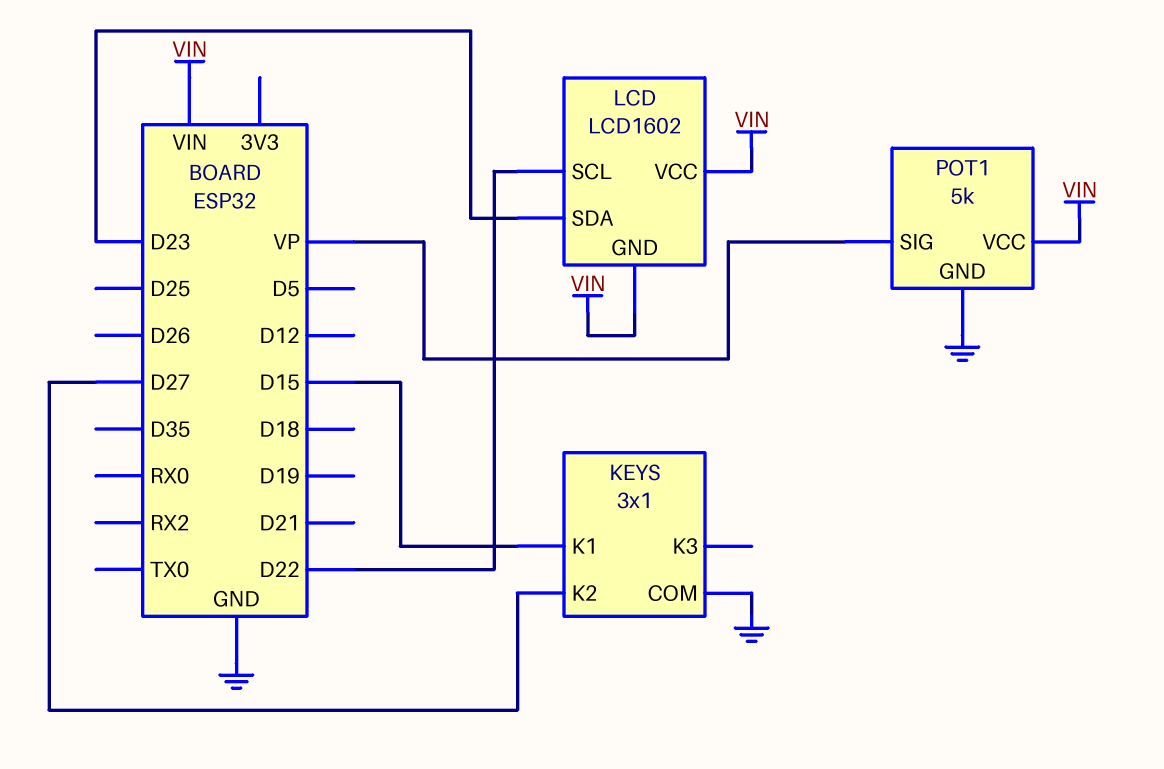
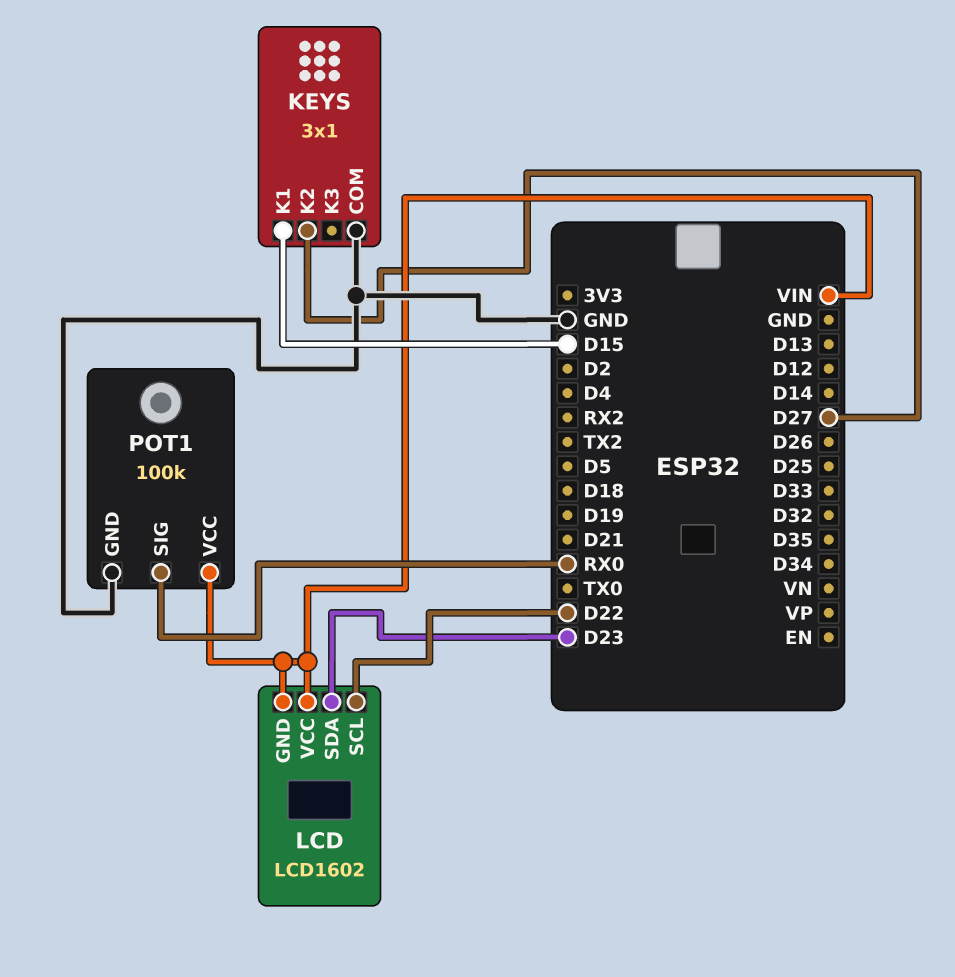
POT1: 5k -> 100k
POT1 pin SIG: VP -> RX0

